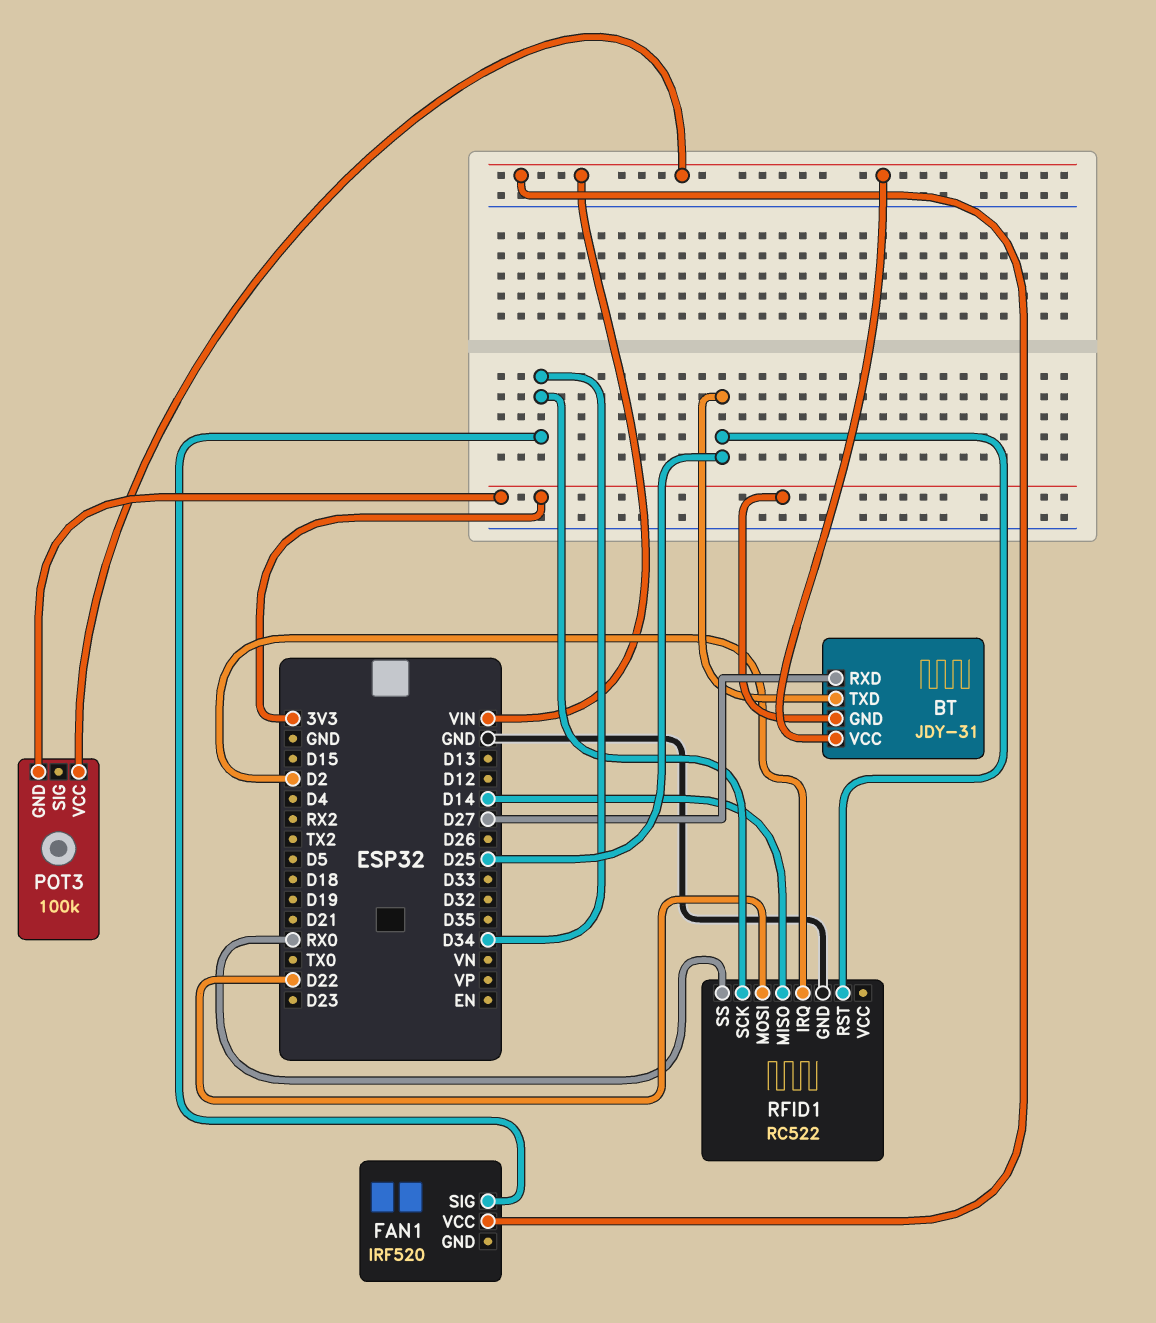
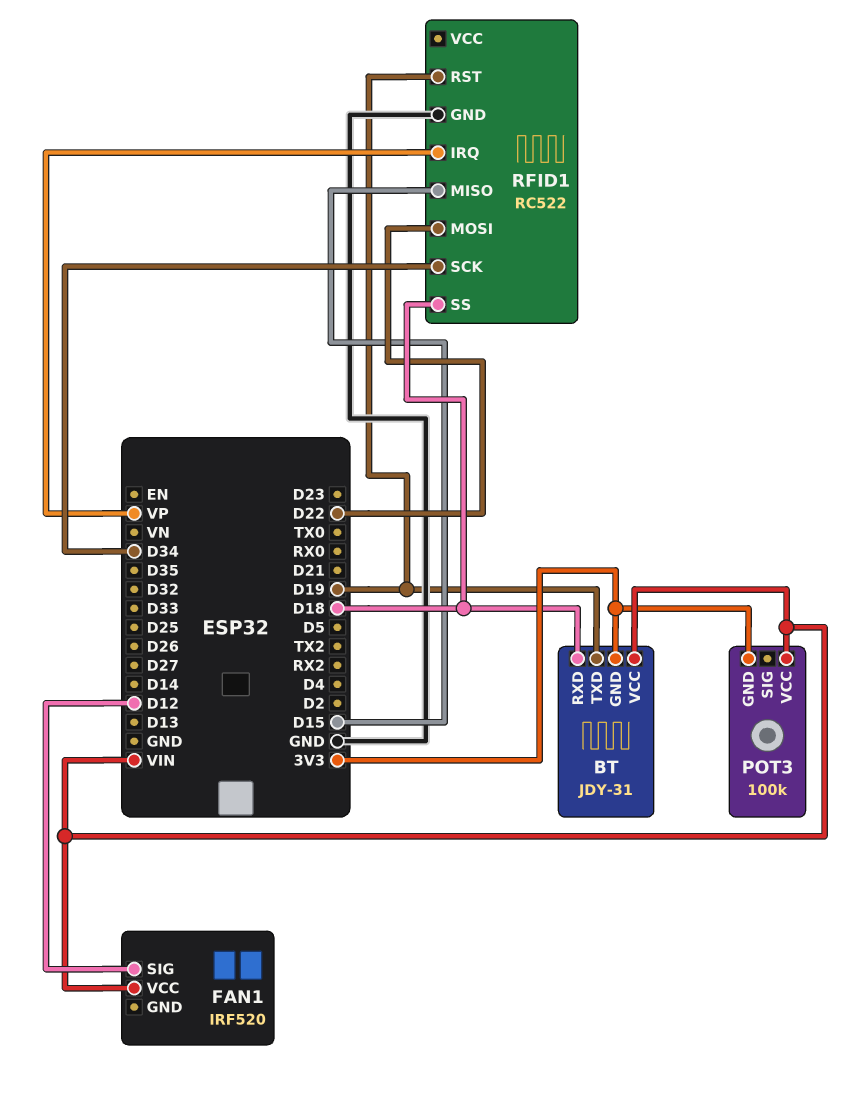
BT pin RXD: D27 -> D18
BT pin TXD: D25 -> D19
FAN1 pin SIG: D34 -> D12
RFID1 pin IRQ: D2 -> VP
RFID1 pin MISO: D14 -> D15
RFID1 pin RST: D25 -> D19
RFID1 pin SS: RX0 -> D18

